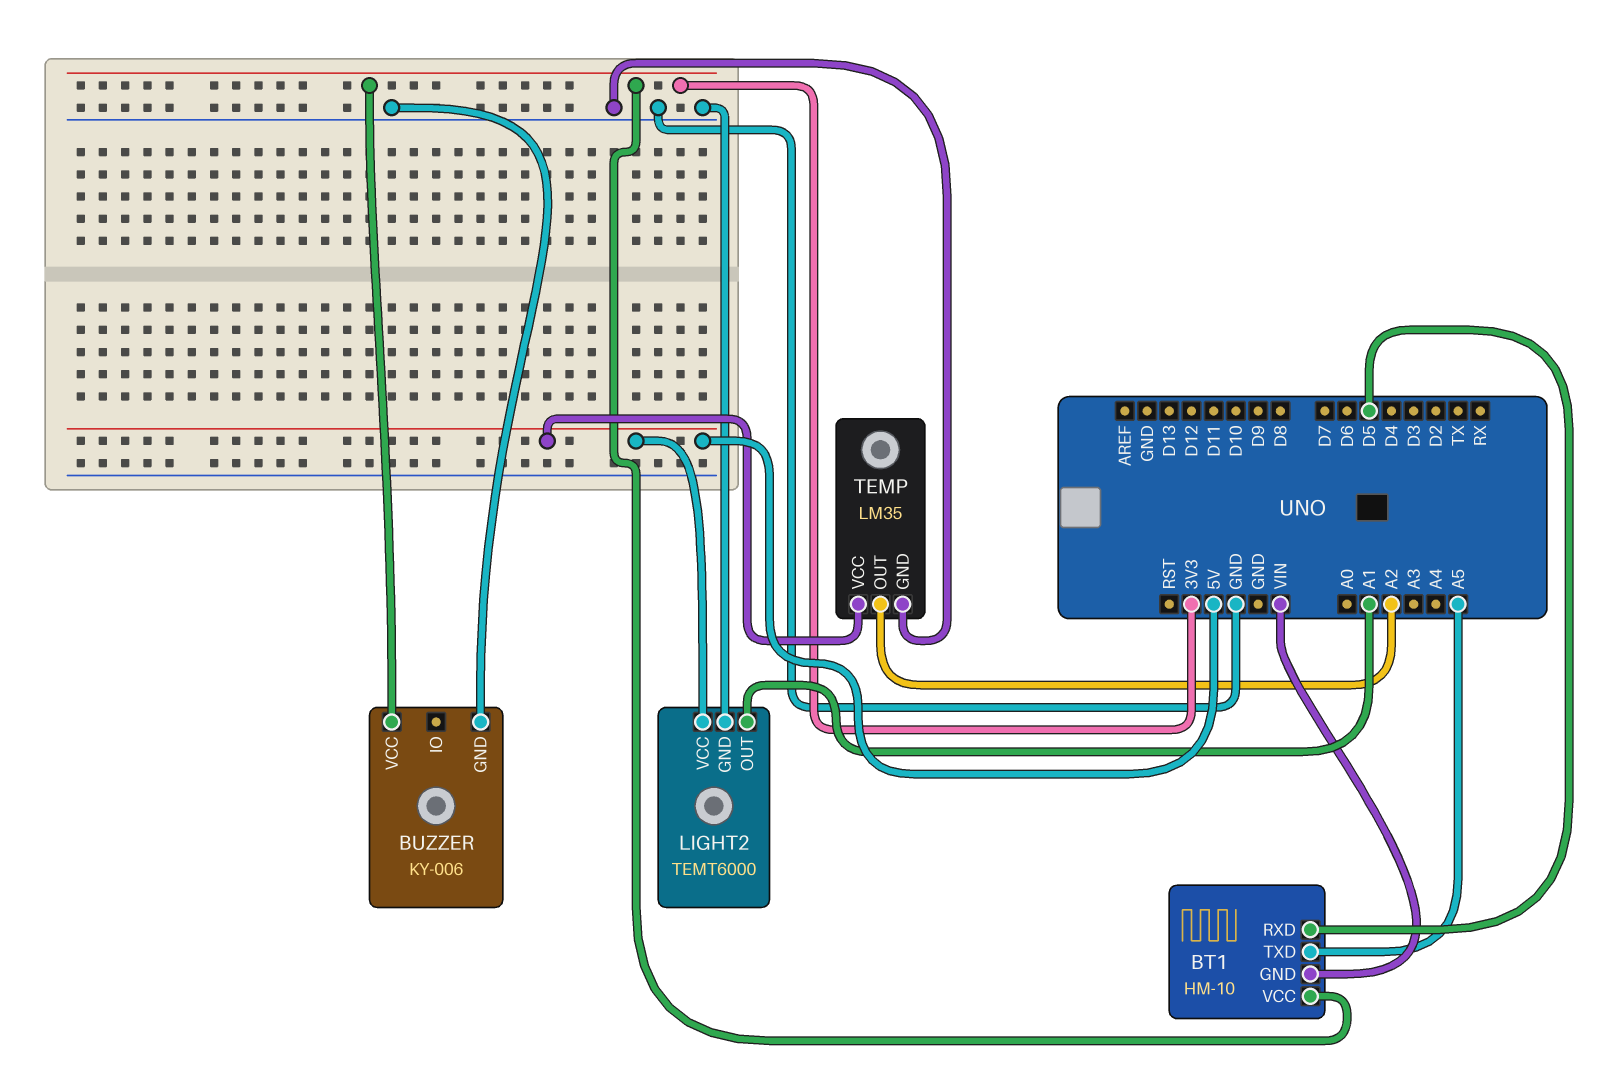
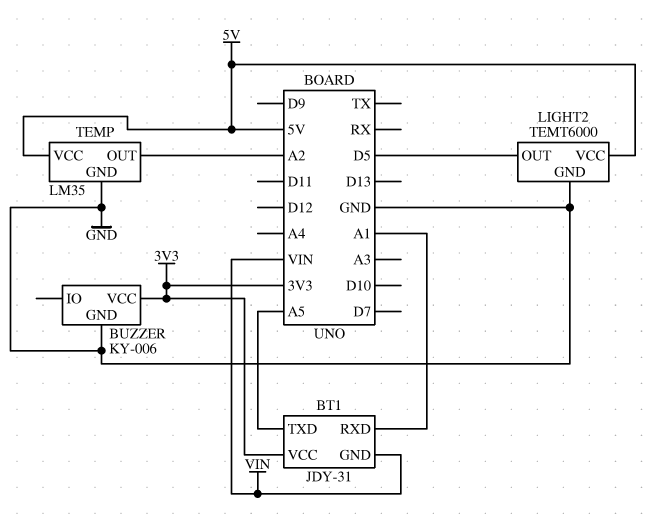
BT1: HM-10 -> JDY-31
BT1 pin RXD: D5 -> A1
LIGHT2 pin OUT: A1 -> D5

